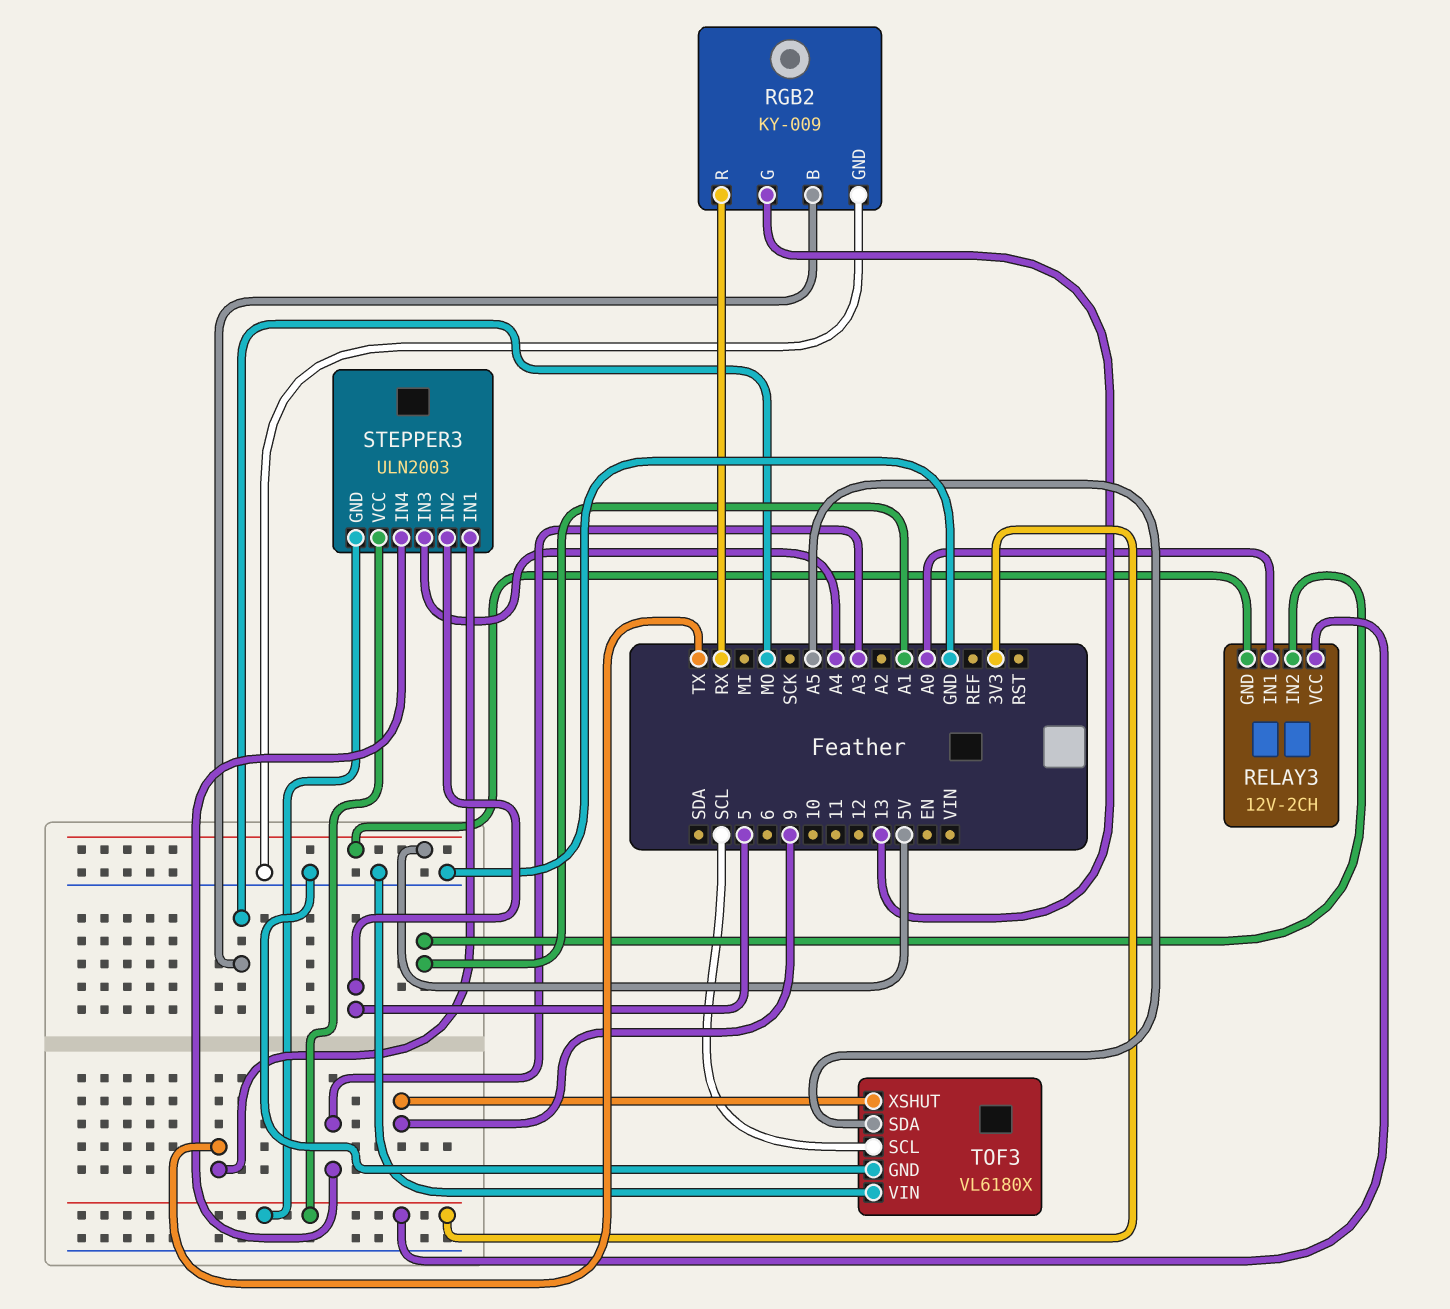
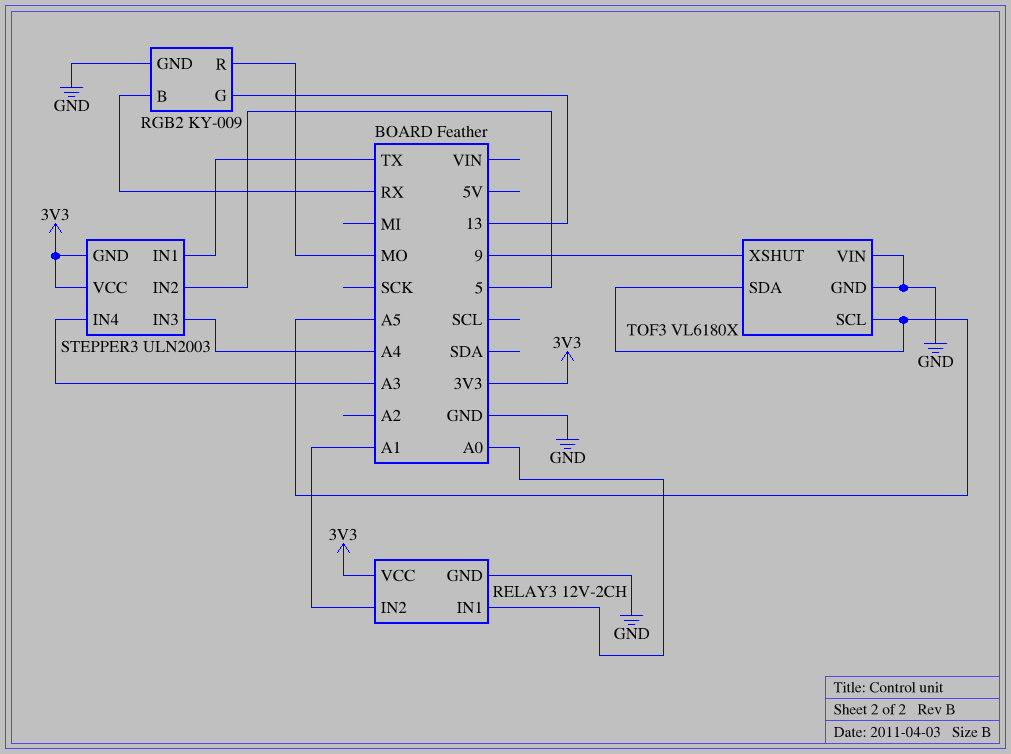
RELAY3 pin GND: 5V -> GND
RGB2 pin B: MO -> RX
RGB2 pin R: RX -> MO
TOF3 pin SCL: SCL -> A5

